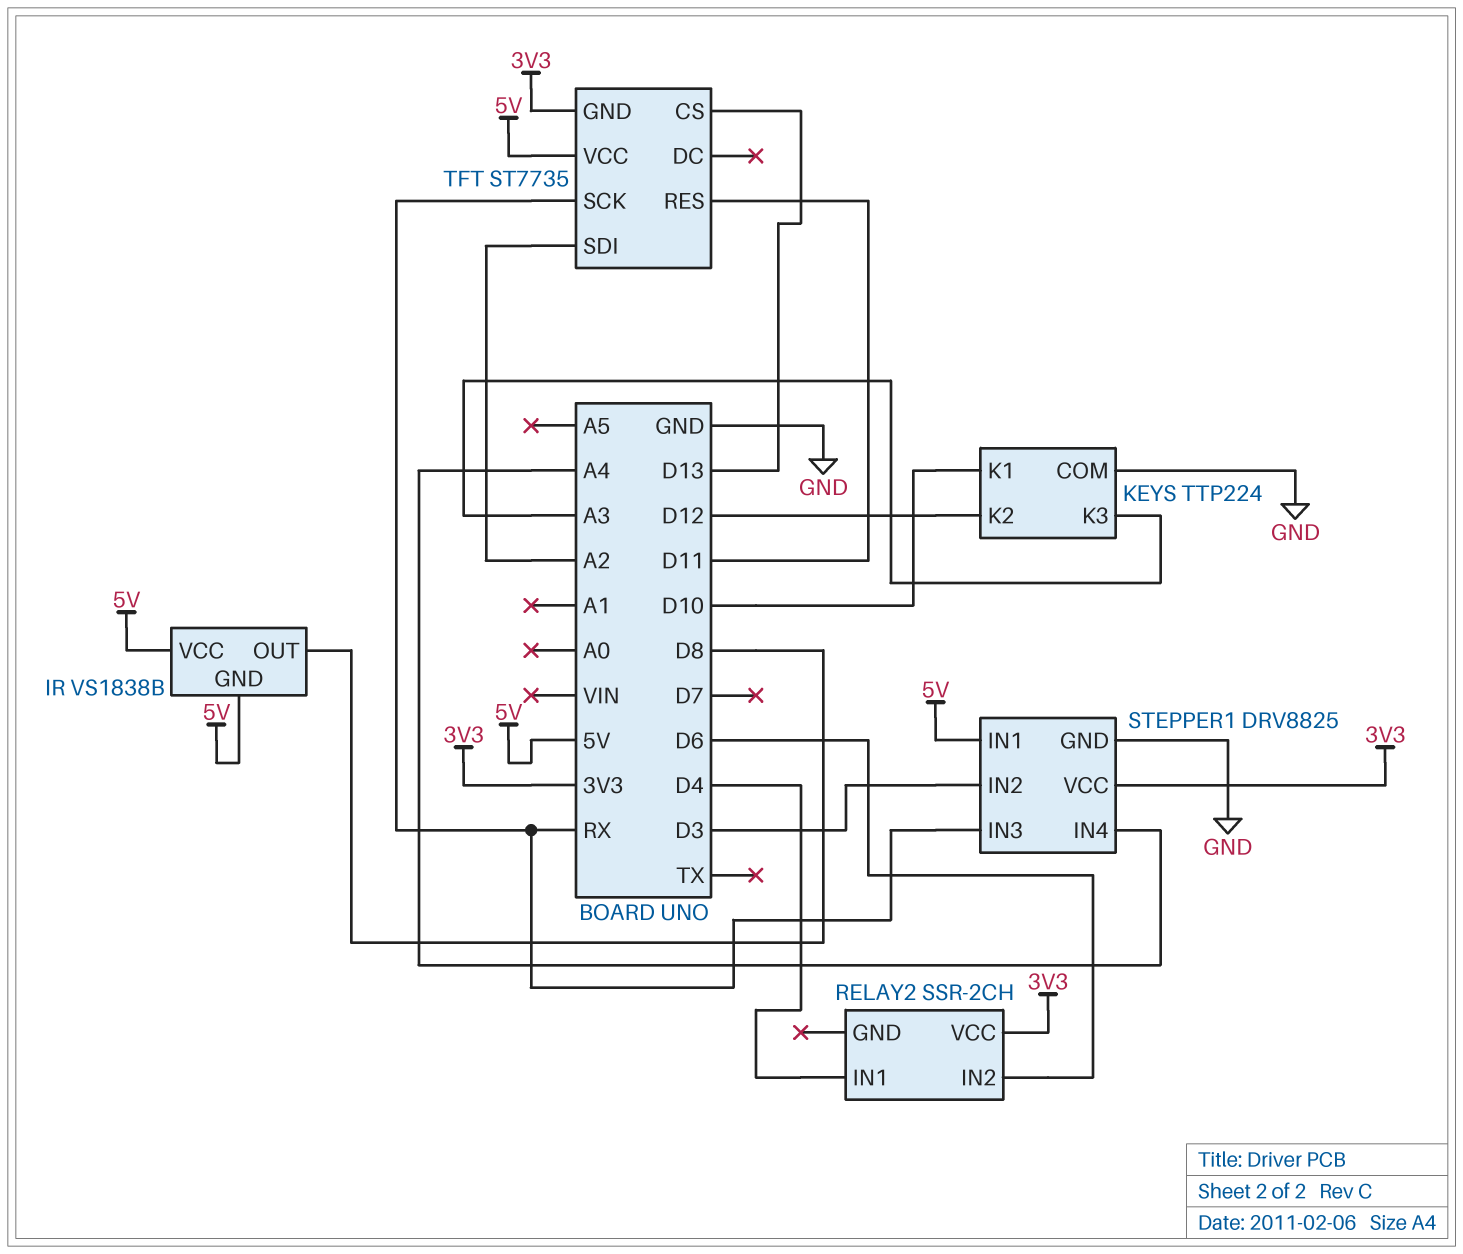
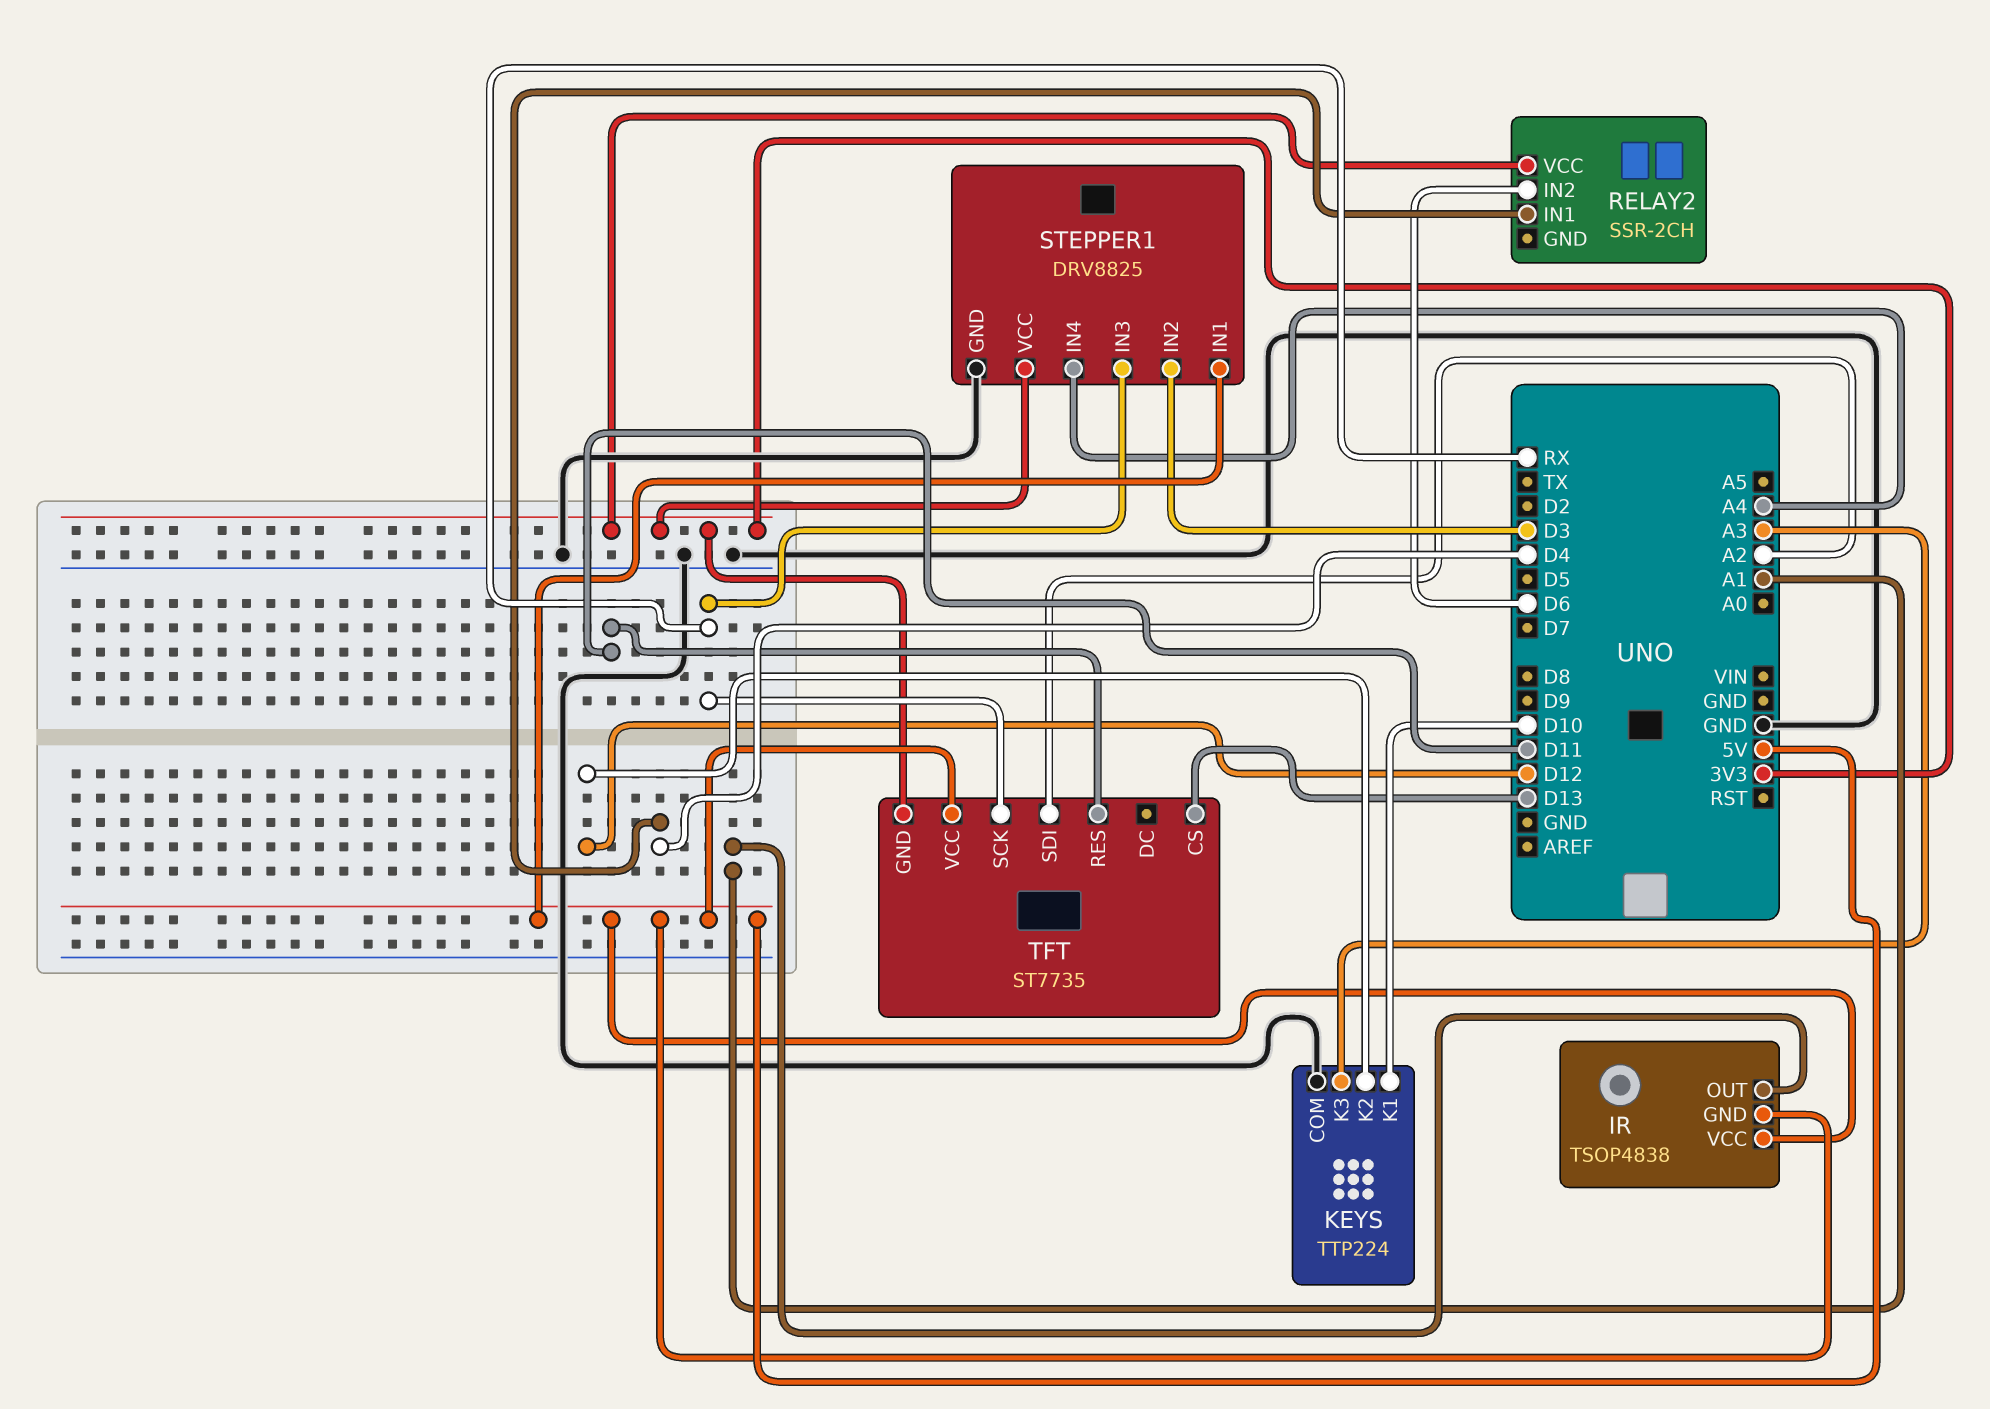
IR: VS1838B -> TSOP4838
IR pin OUT: D8 -> A1

